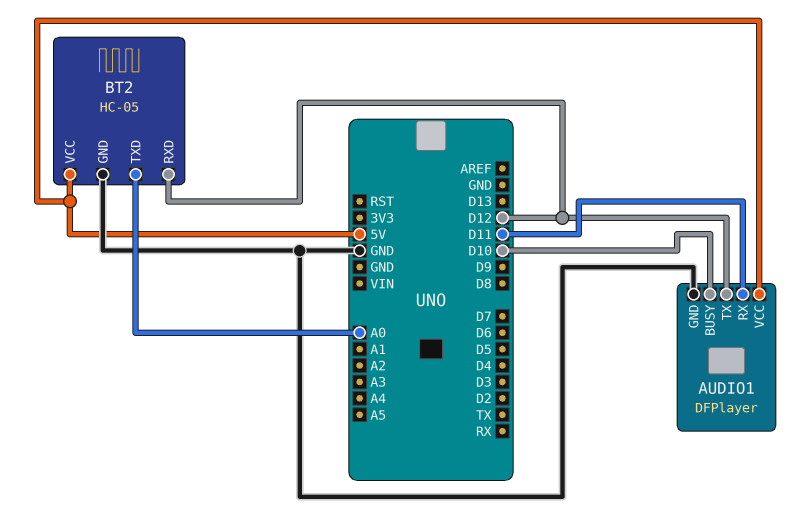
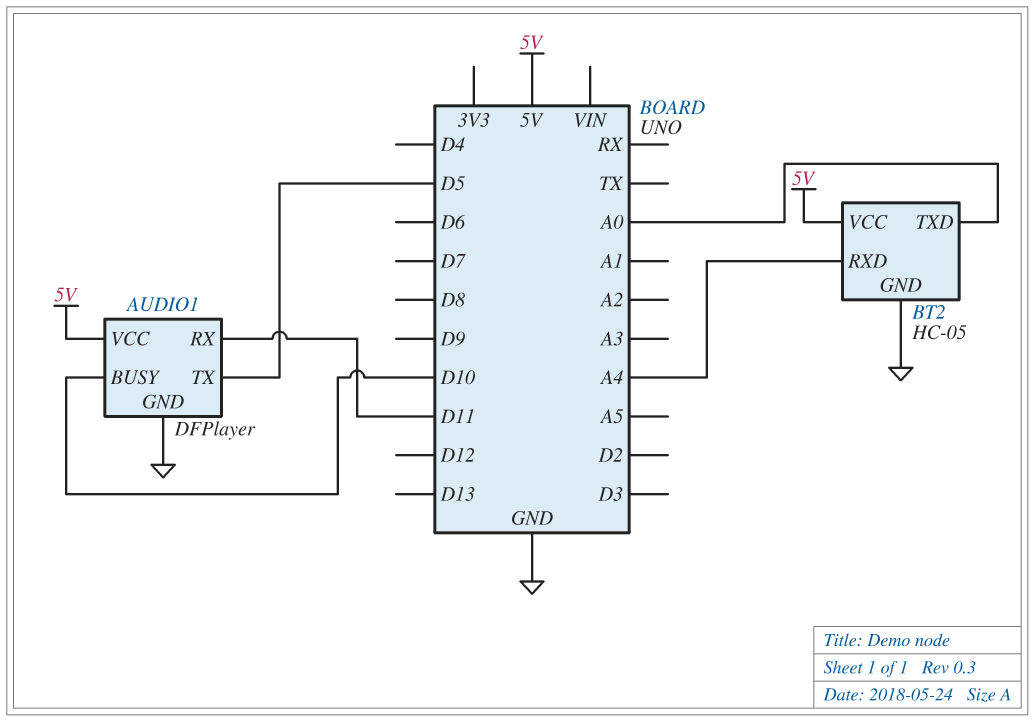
AUDIO1 pin TX: D12 -> D5
BT2 pin RXD: D12 -> A4

